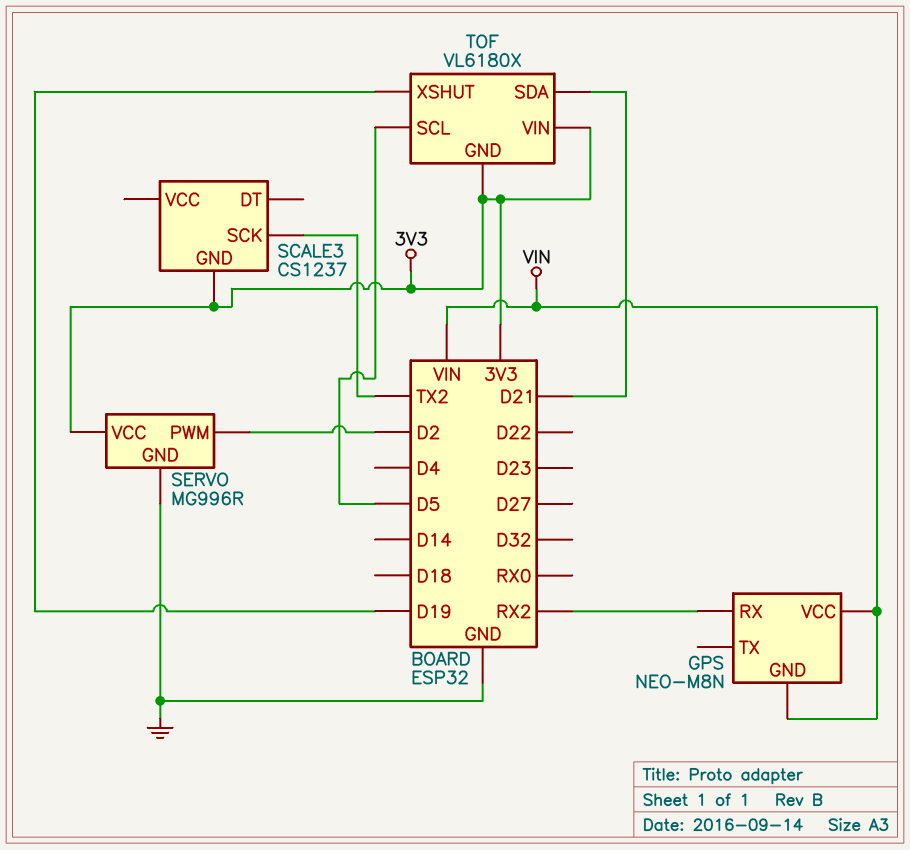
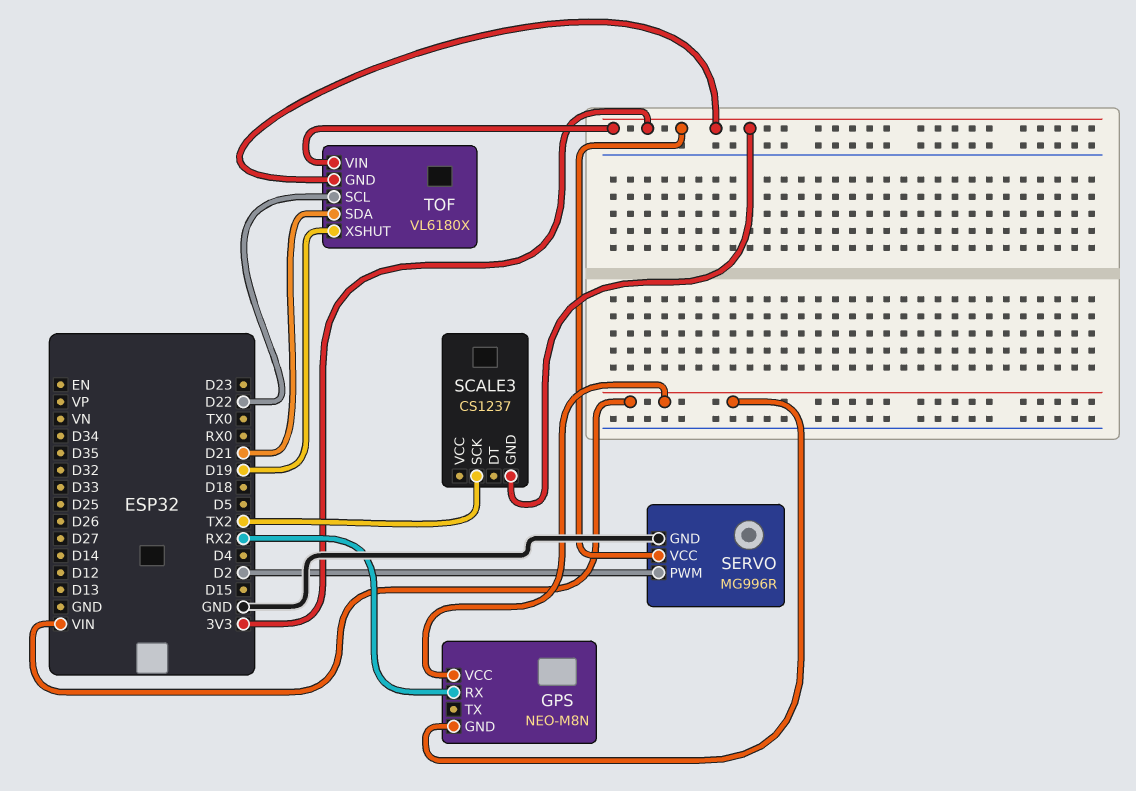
TOF pin SCL: D5 -> D22

